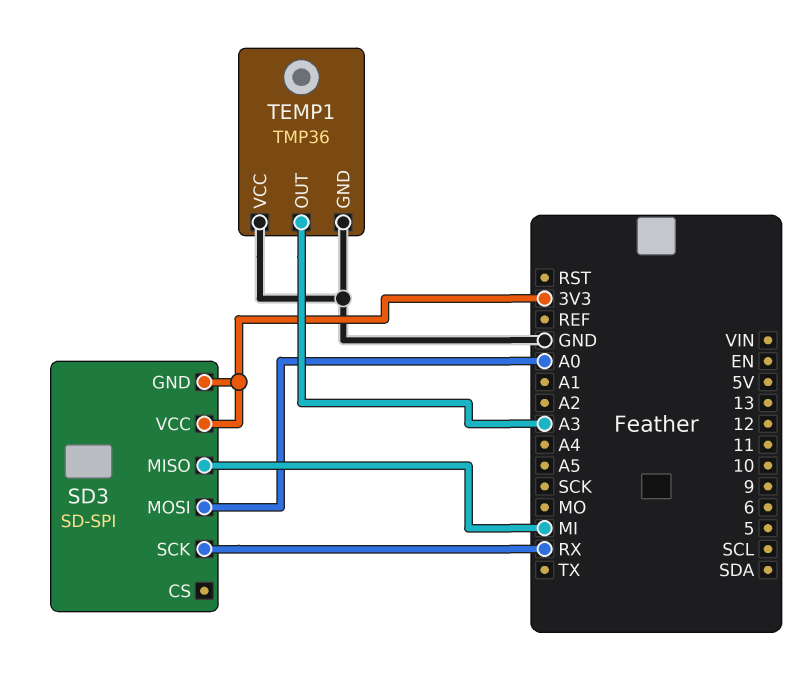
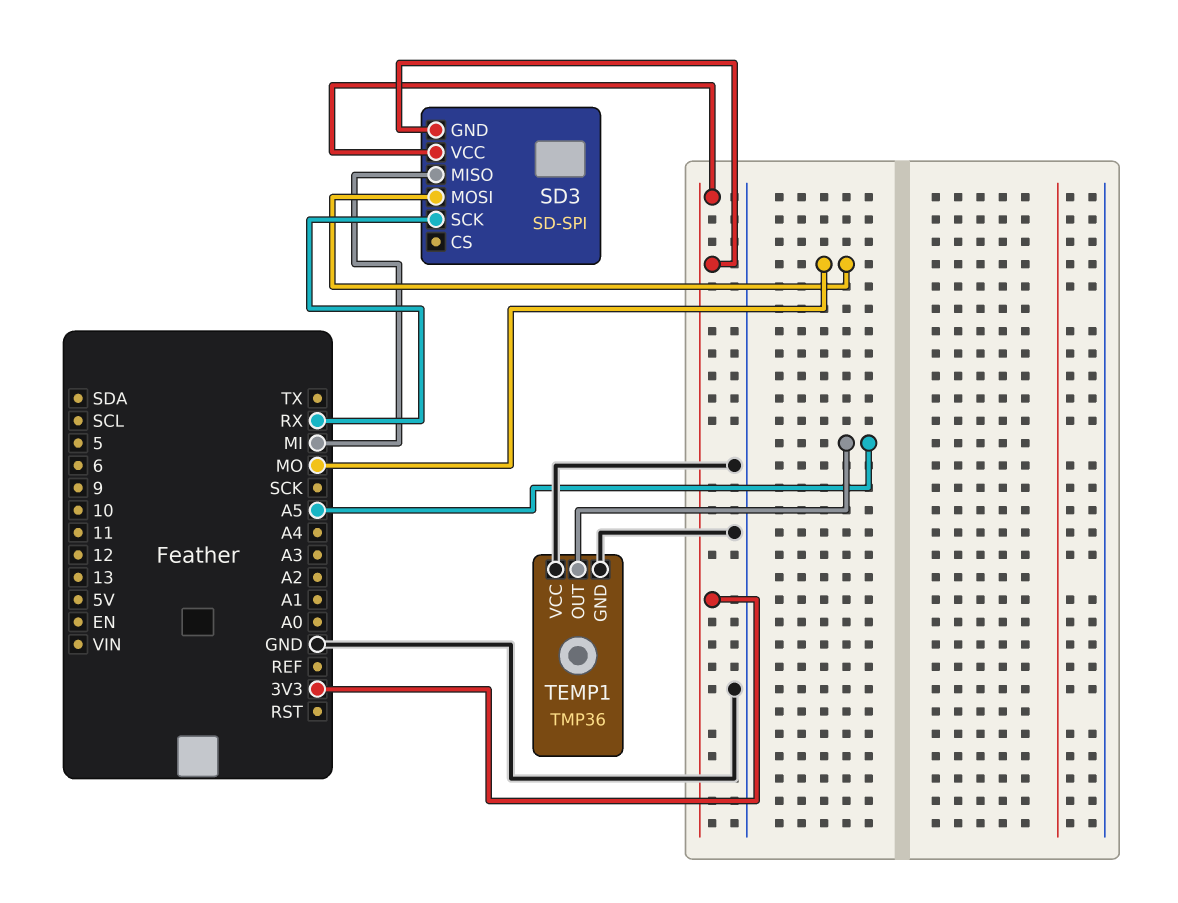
SD3 pin MOSI: A0 -> MO
TEMP1 pin OUT: A3 -> A5

